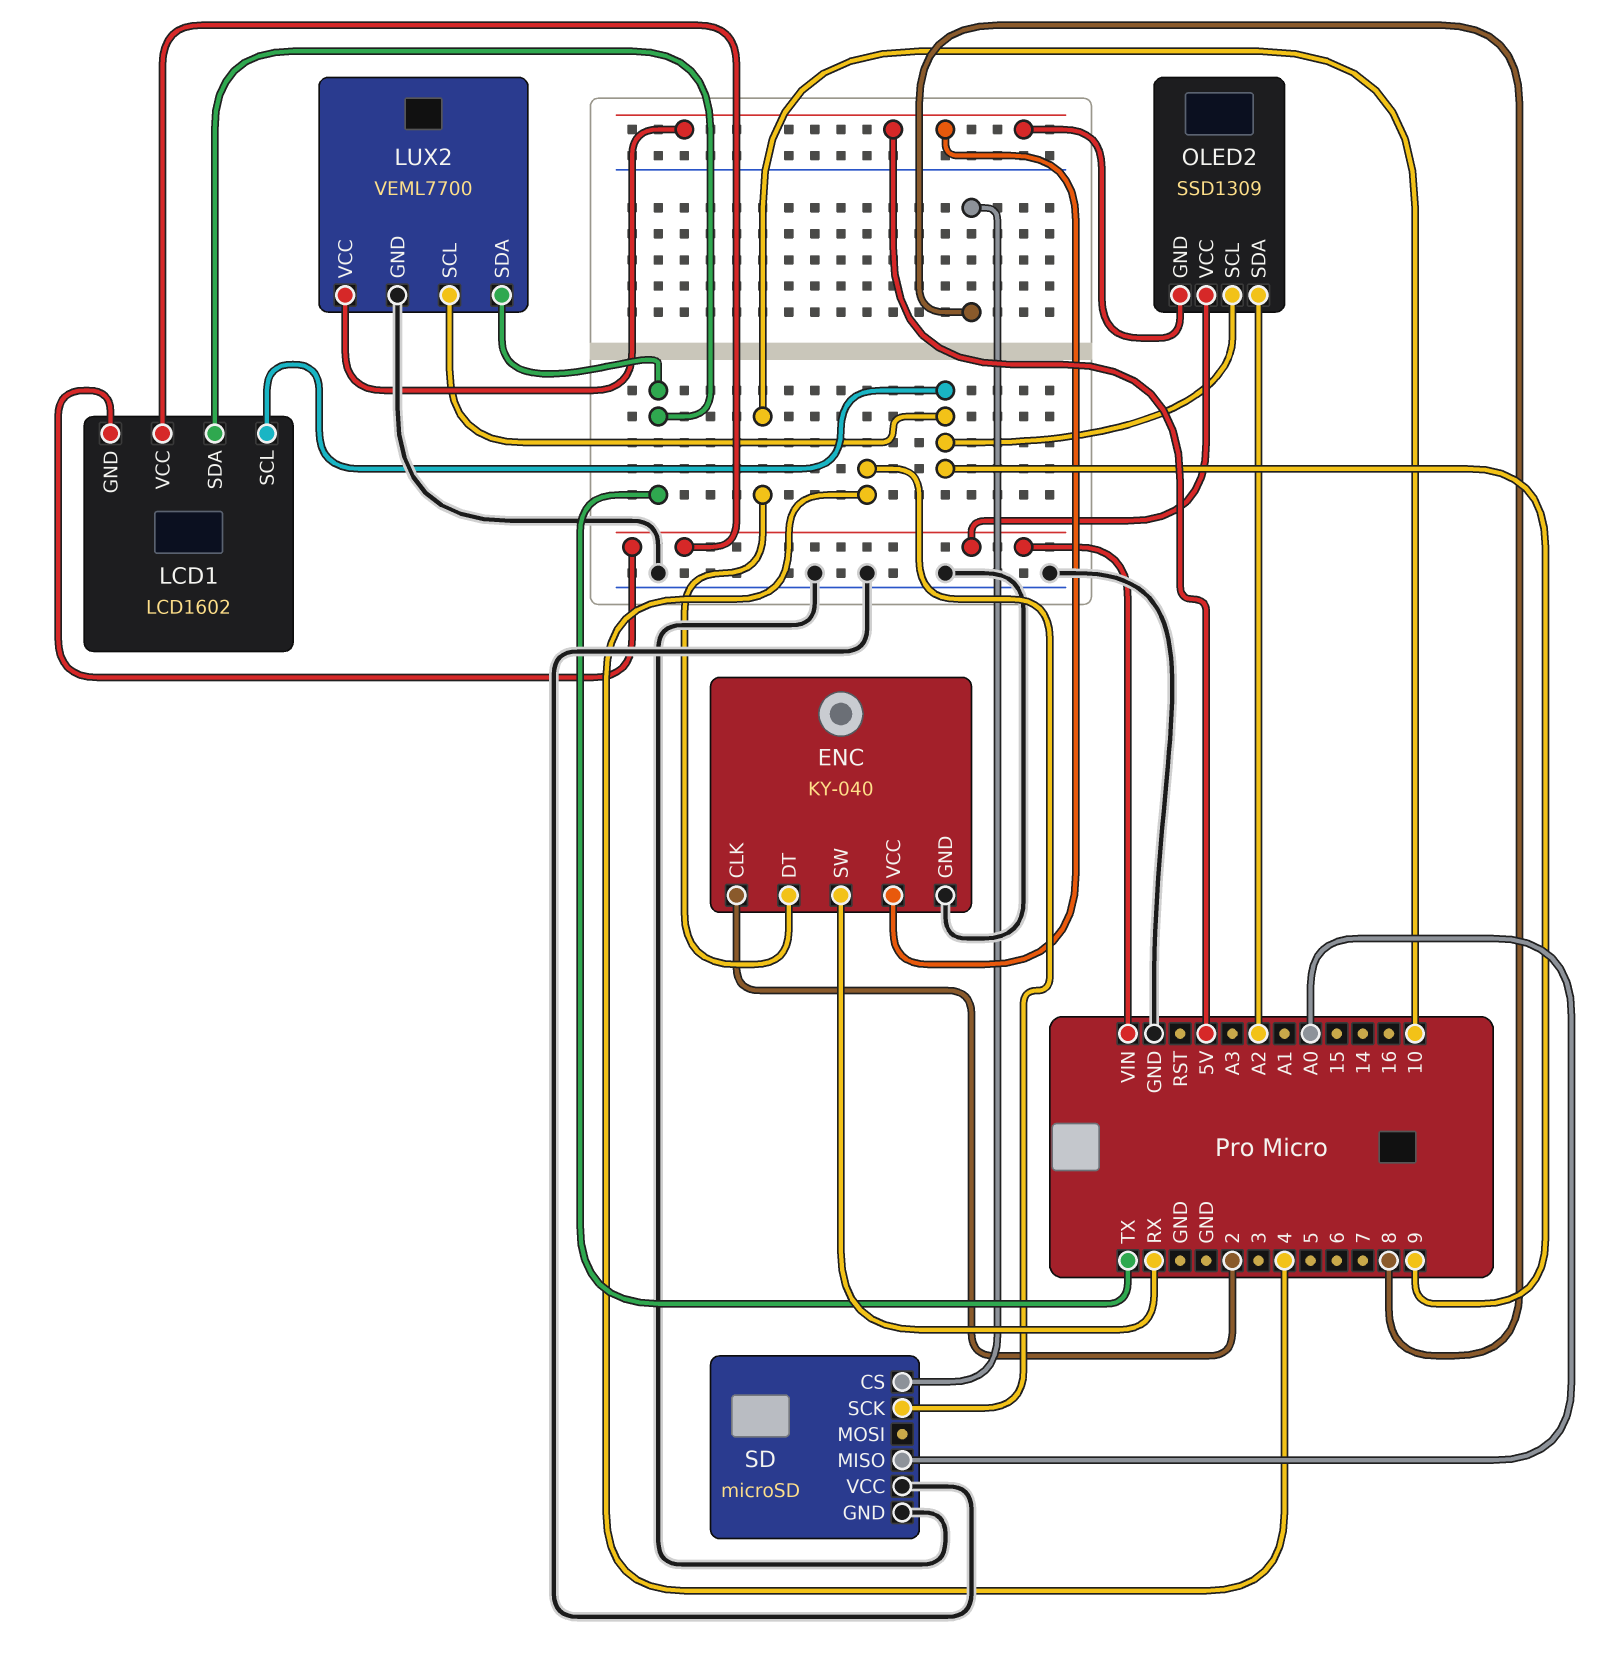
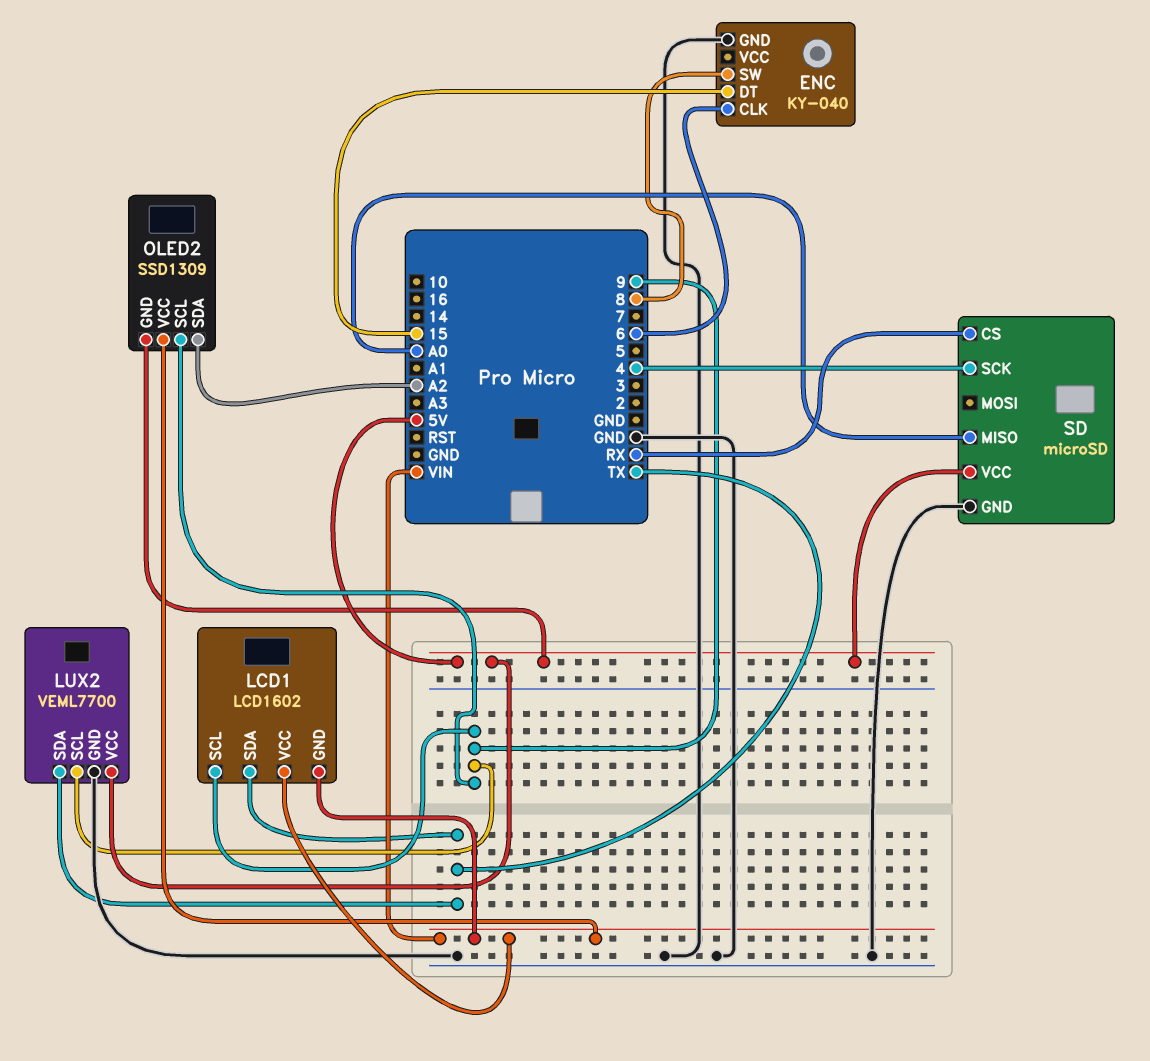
ENC pin CLK: 2 -> 6
ENC pin DT: 10 -> 15
ENC pin SW: RX -> 8
ENC pin VCC: 5V -> none
SD pin CS: 8 -> RX
SD pin VCC: GND -> 5V

